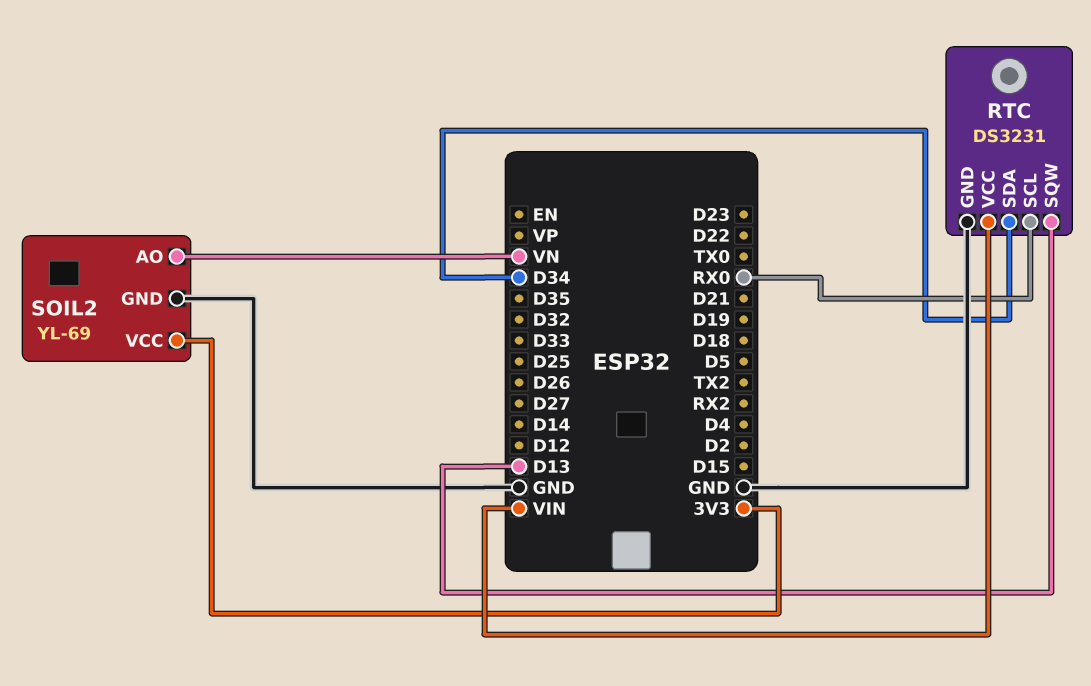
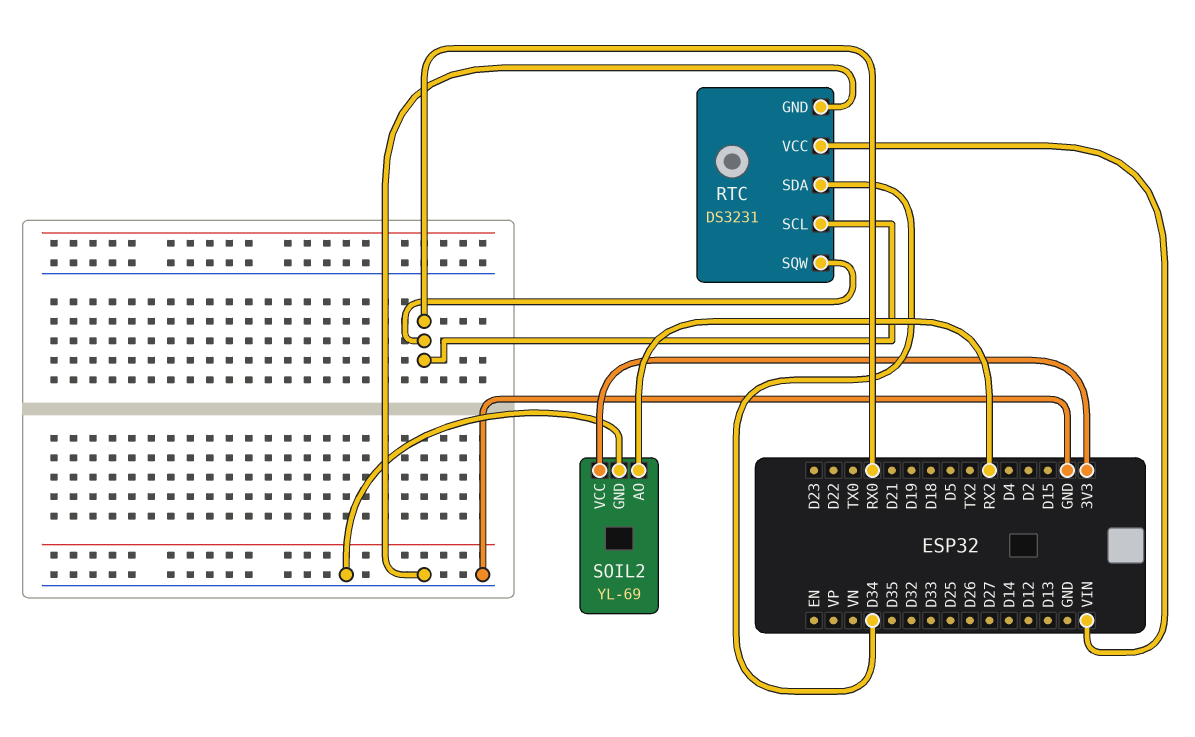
RTC pin SQW: D13 -> RX0
SOIL2 pin AO: VN -> RX2

